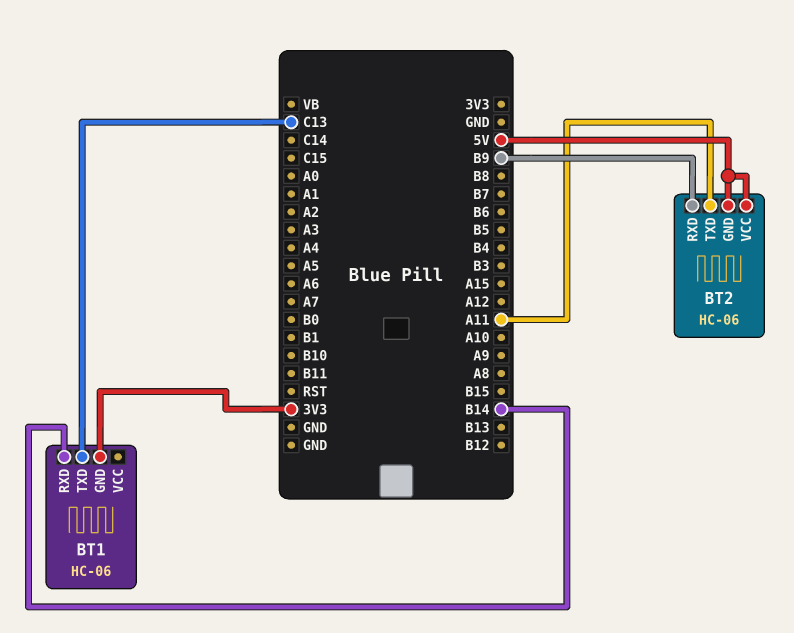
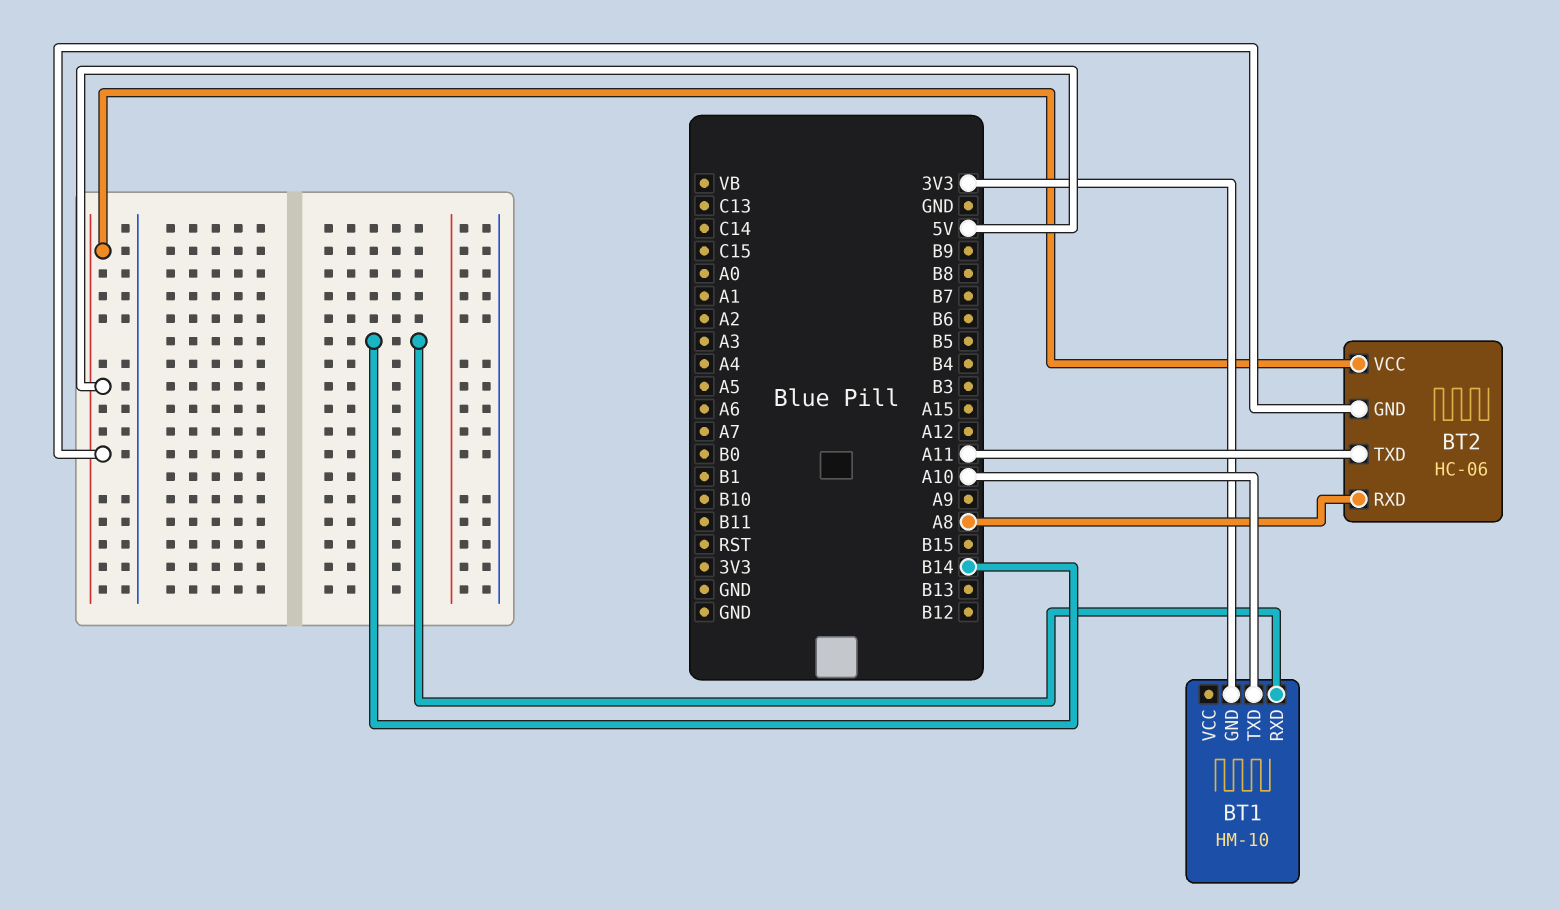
BT1: HC-06 -> HM-10
BT1 pin TXD: C13 -> A10
BT2 pin RXD: B9 -> A8

